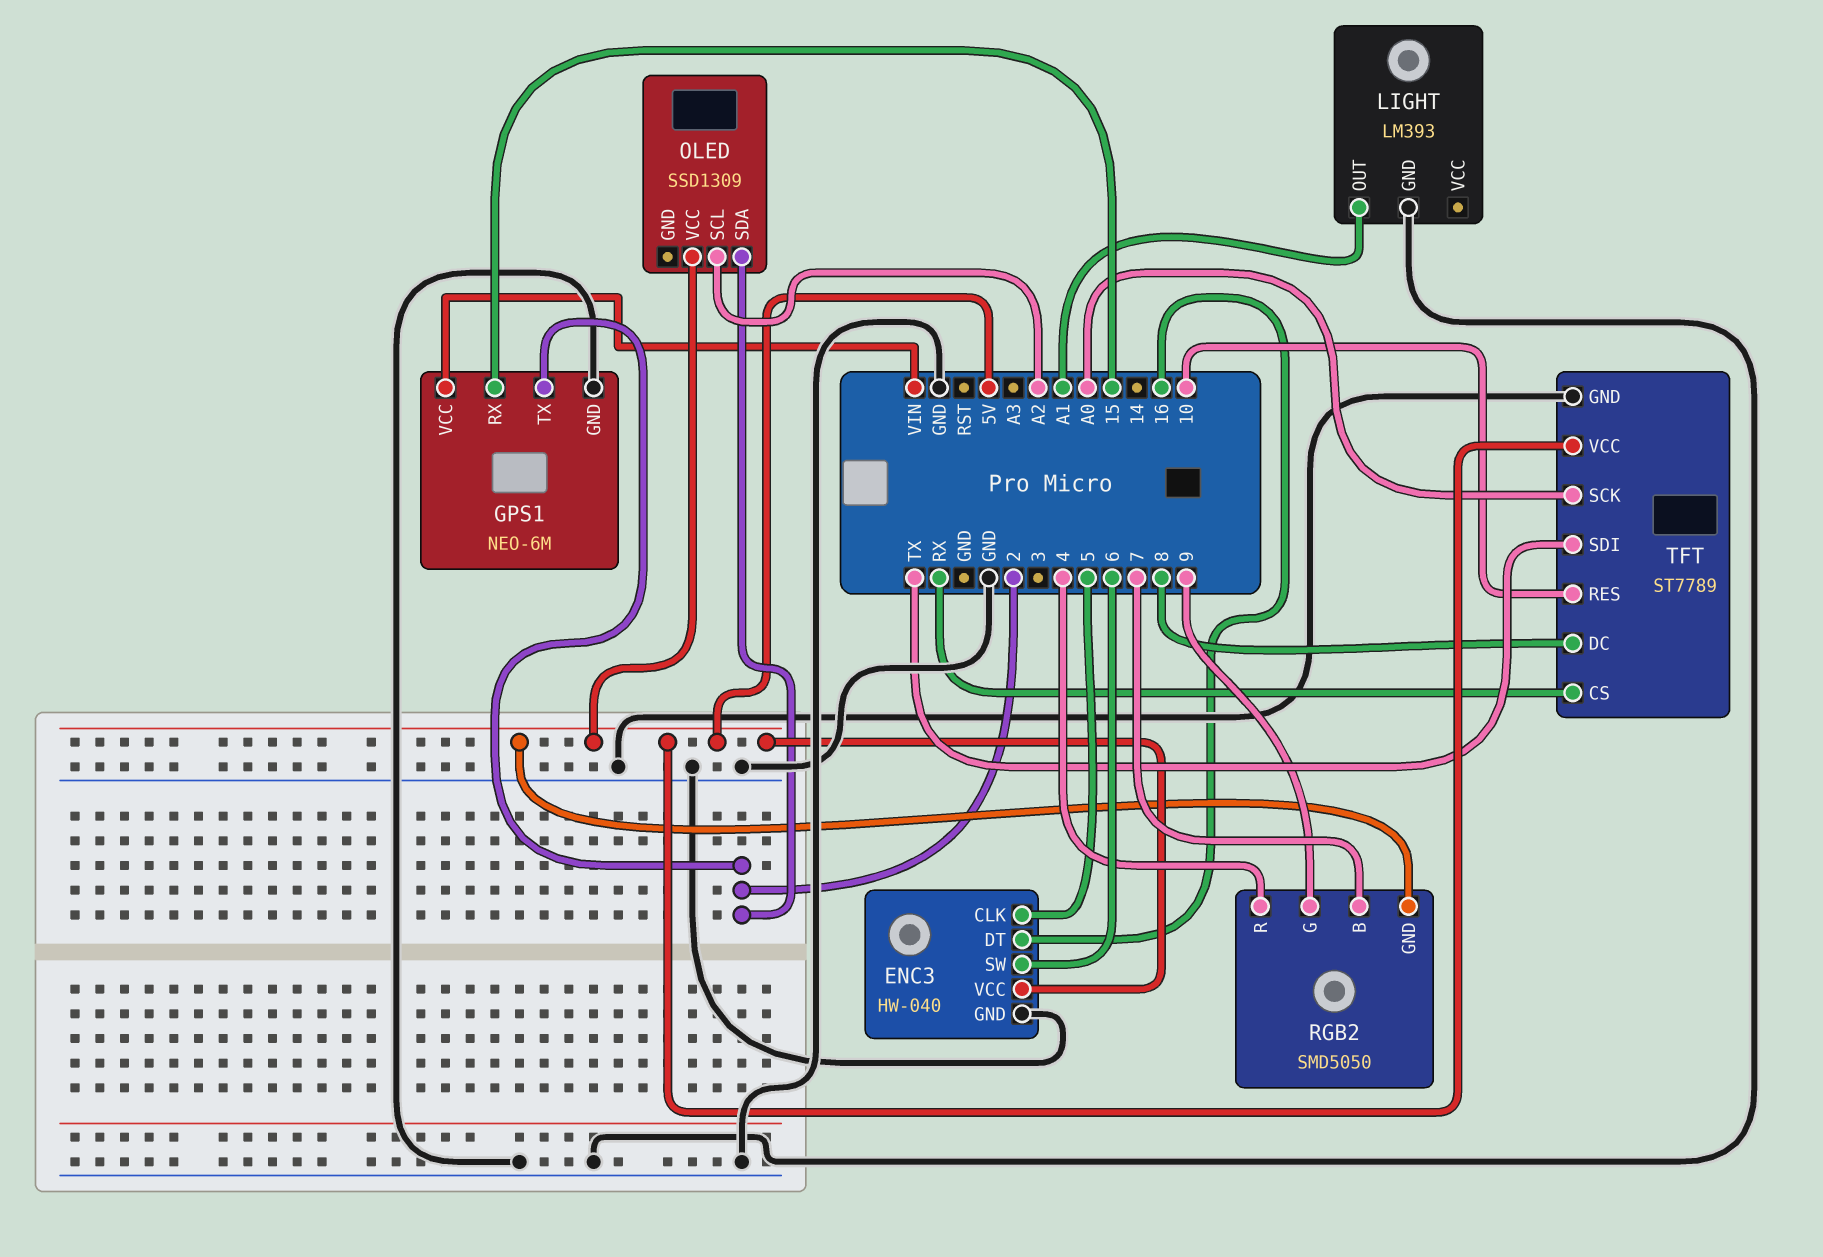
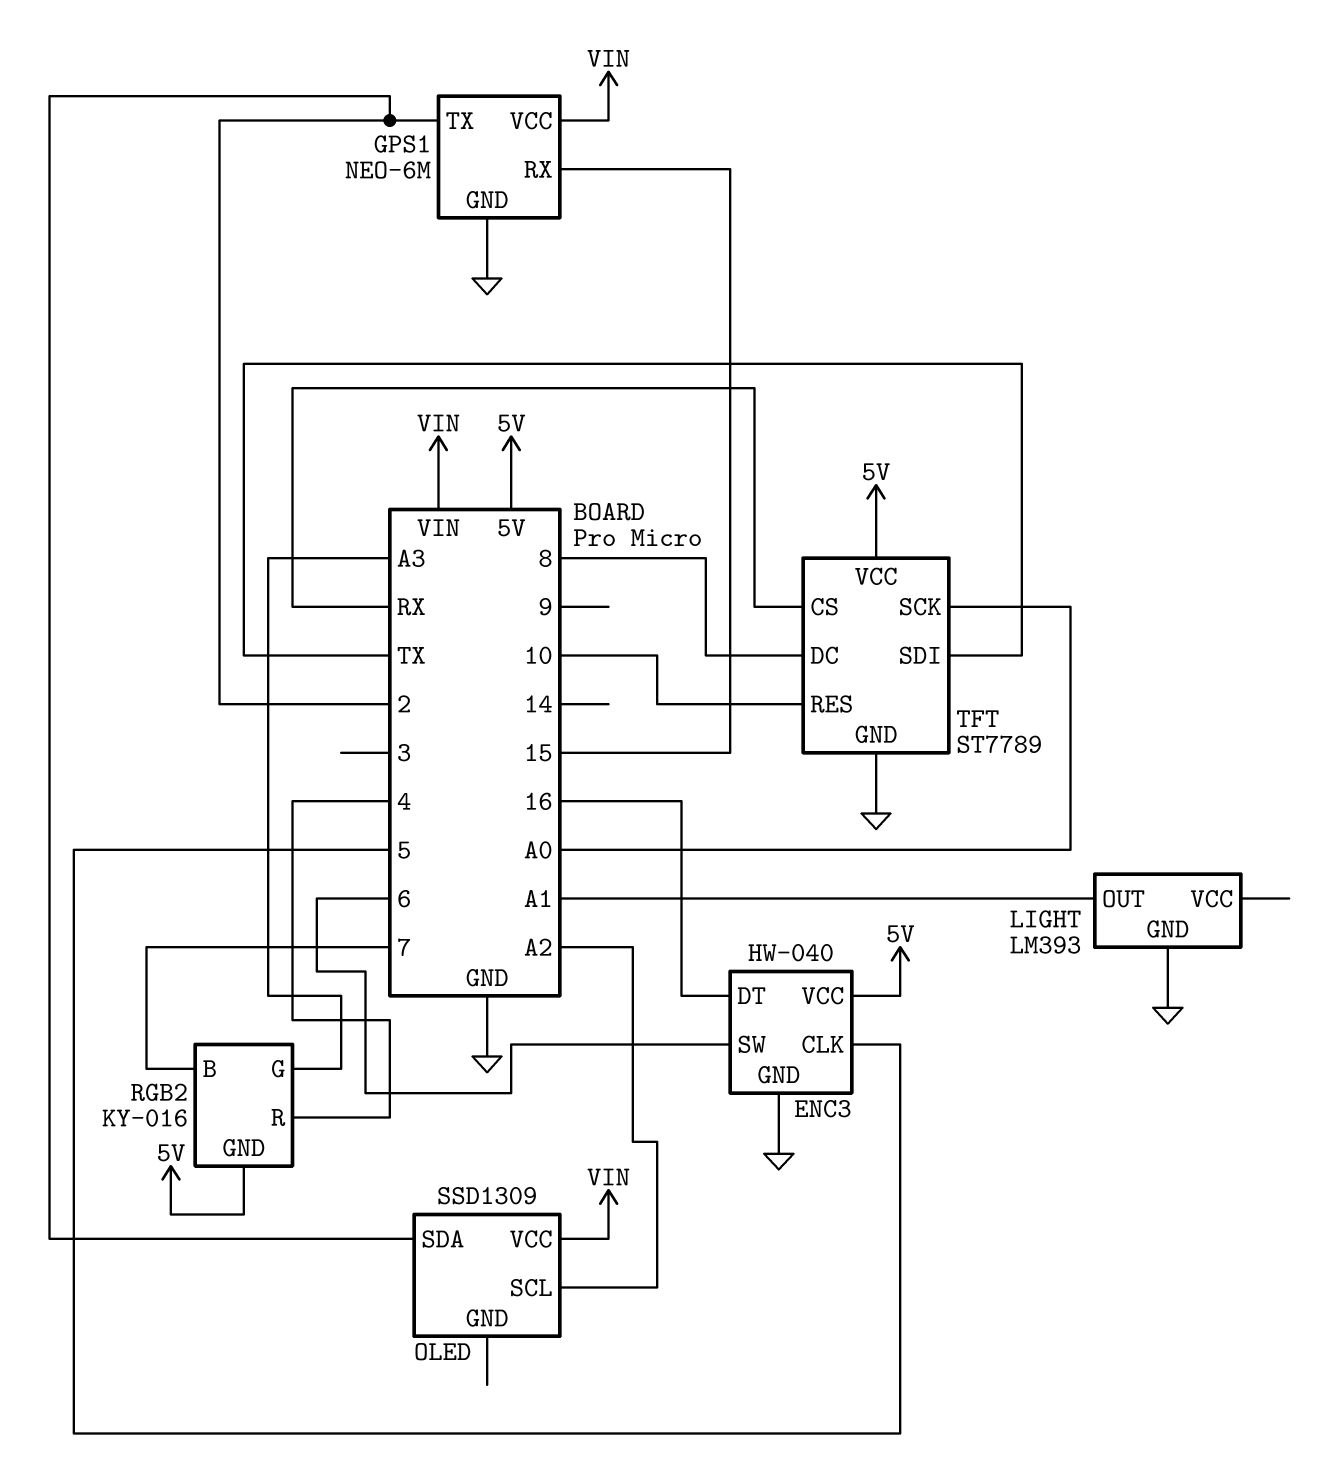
OLED pin VCC: 5V -> VIN
RGB2: SMD5050 -> KY-016
RGB2 pin G: 9 -> A3

